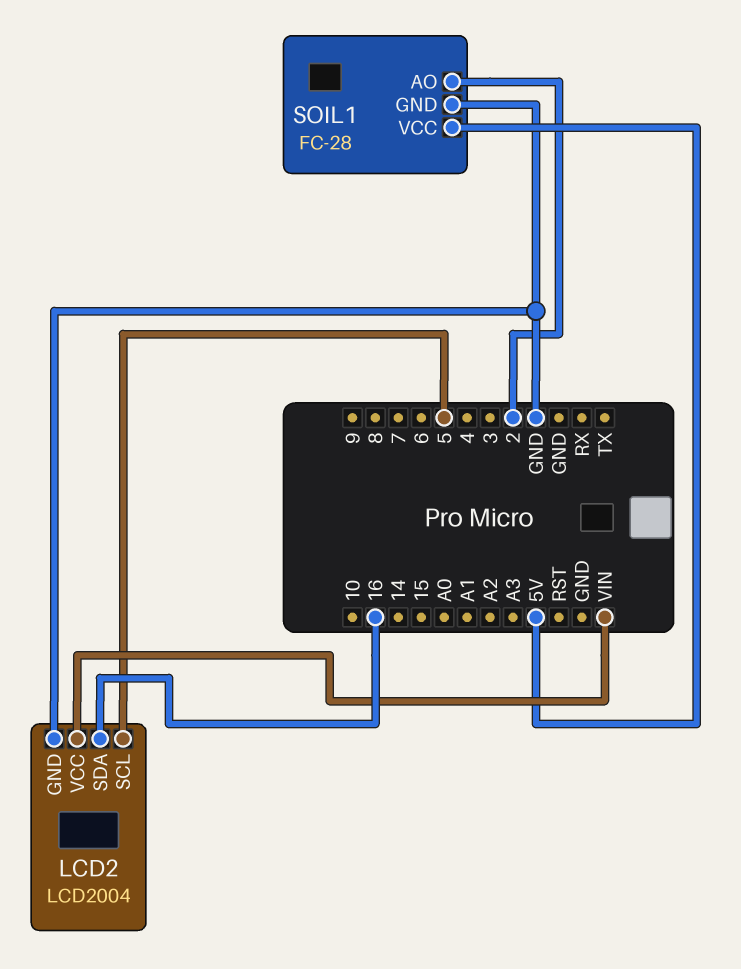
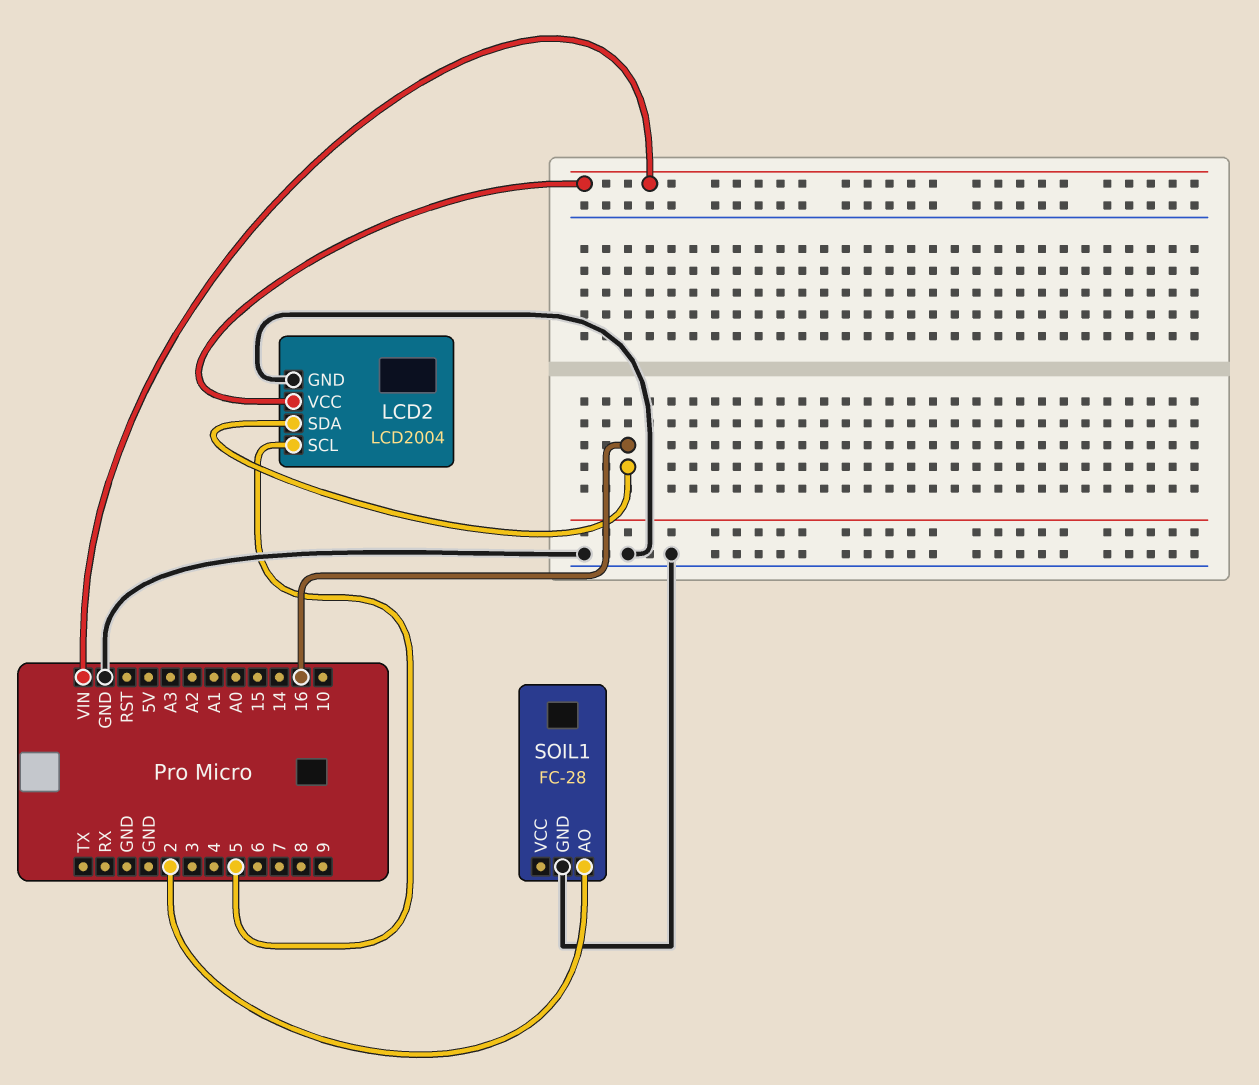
SOIL1 pin VCC: 5V -> none

